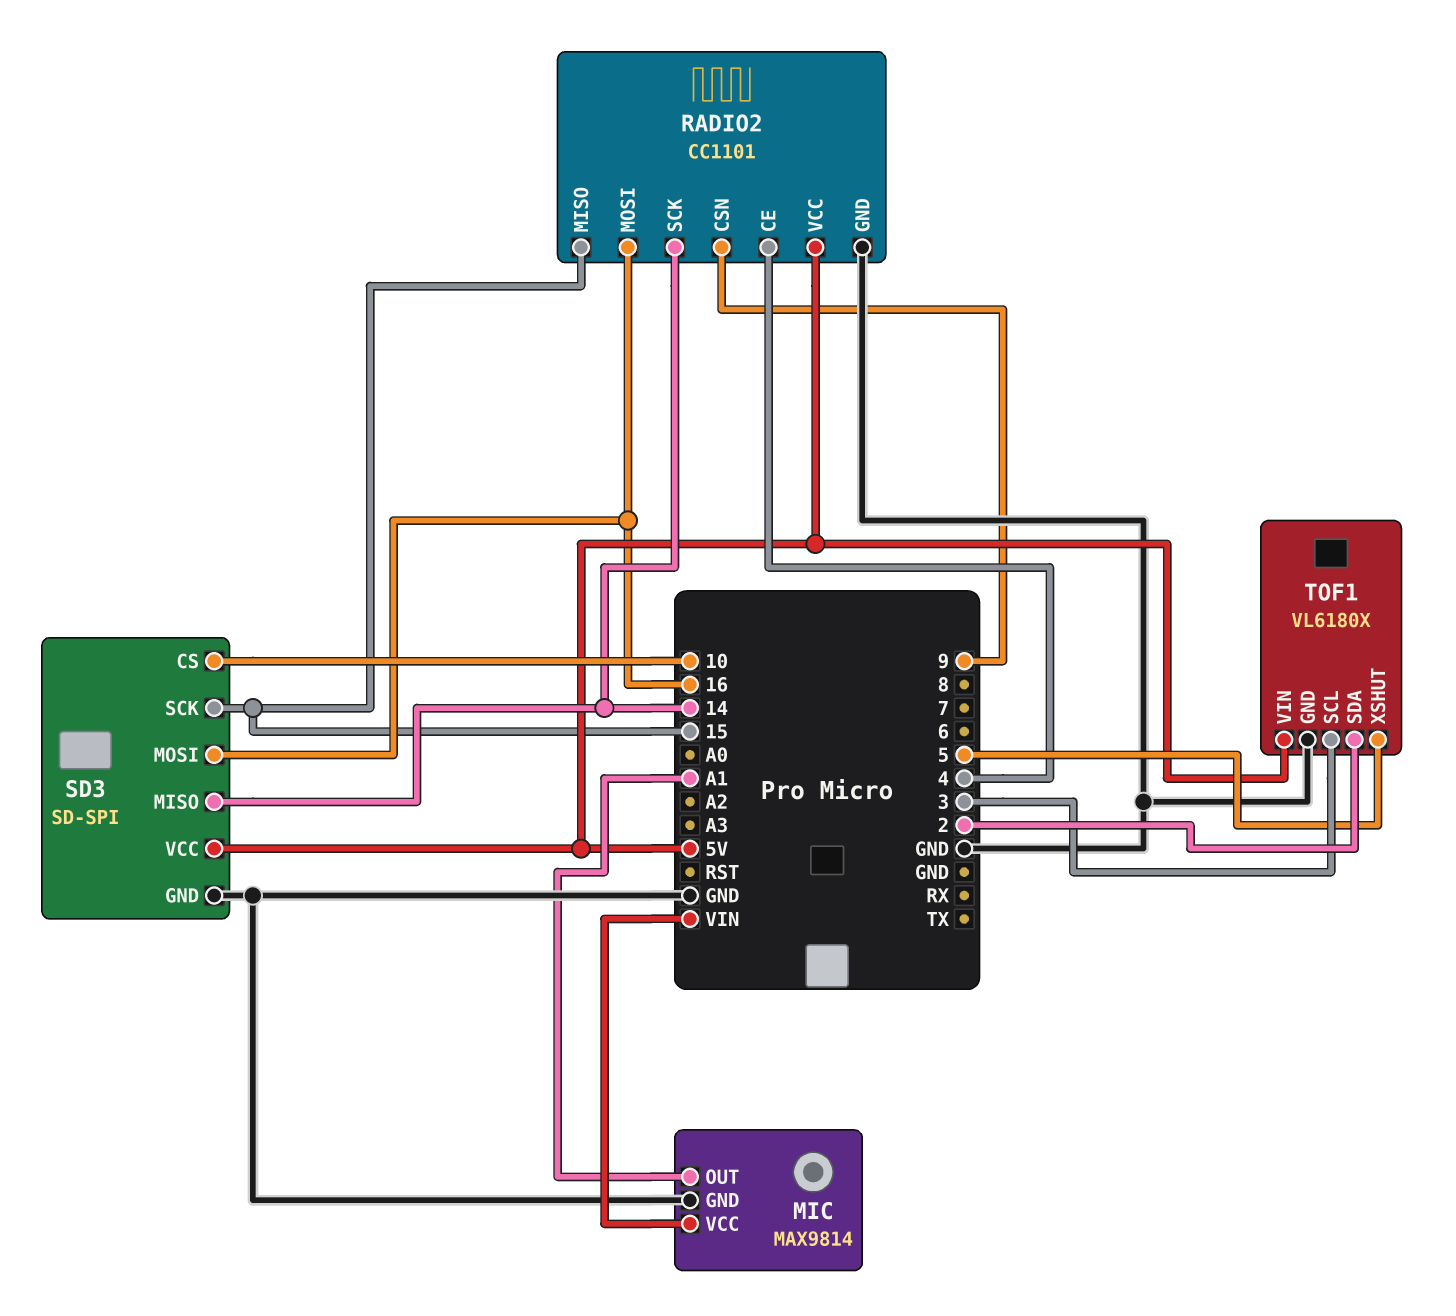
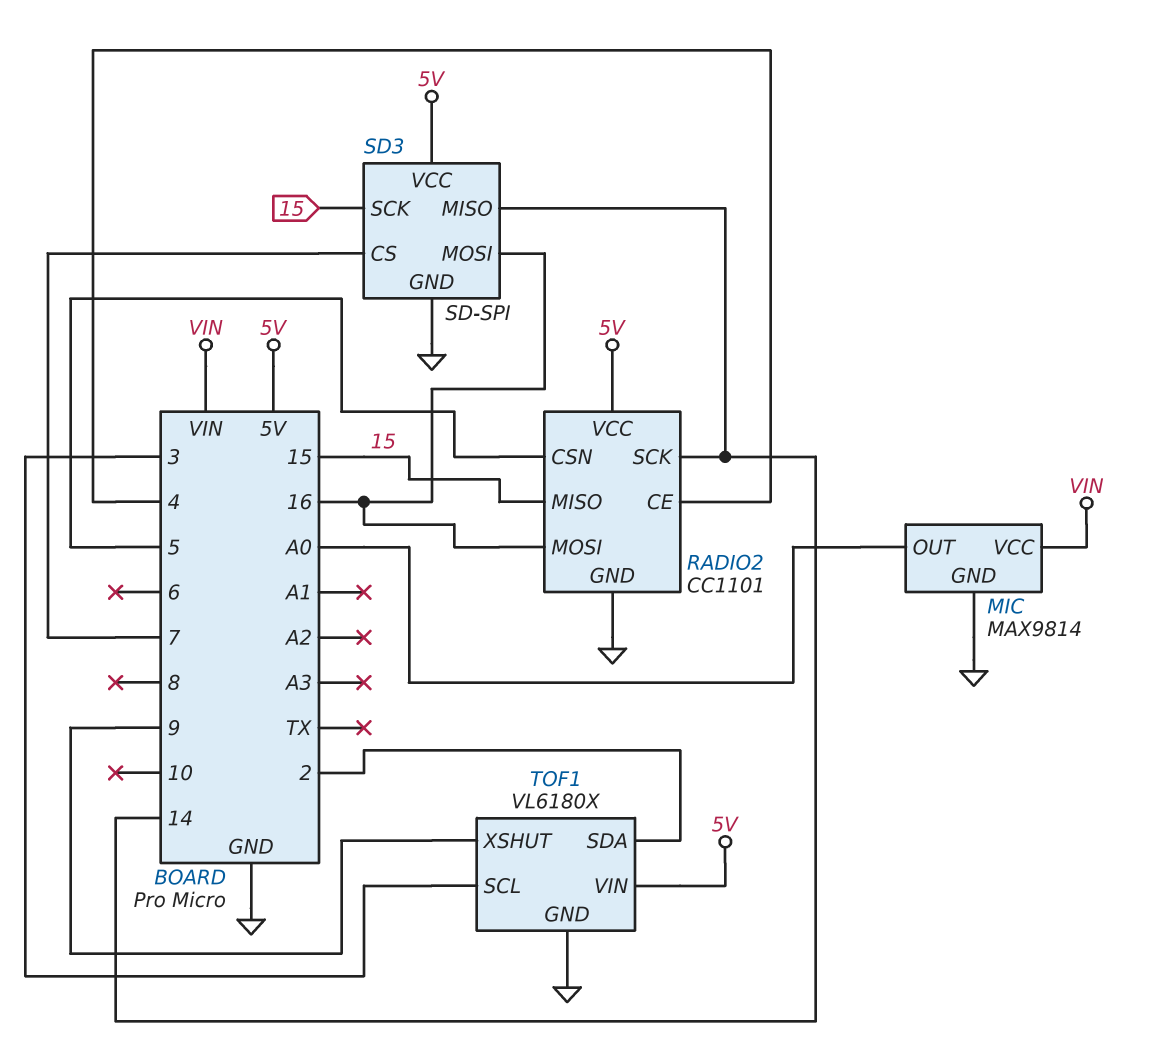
MIC pin OUT: A1 -> A0
RADIO2 pin CSN: 9 -> 5
SD3 pin CS: 10 -> 7
TOF1 pin XSHUT: 5 -> 9

